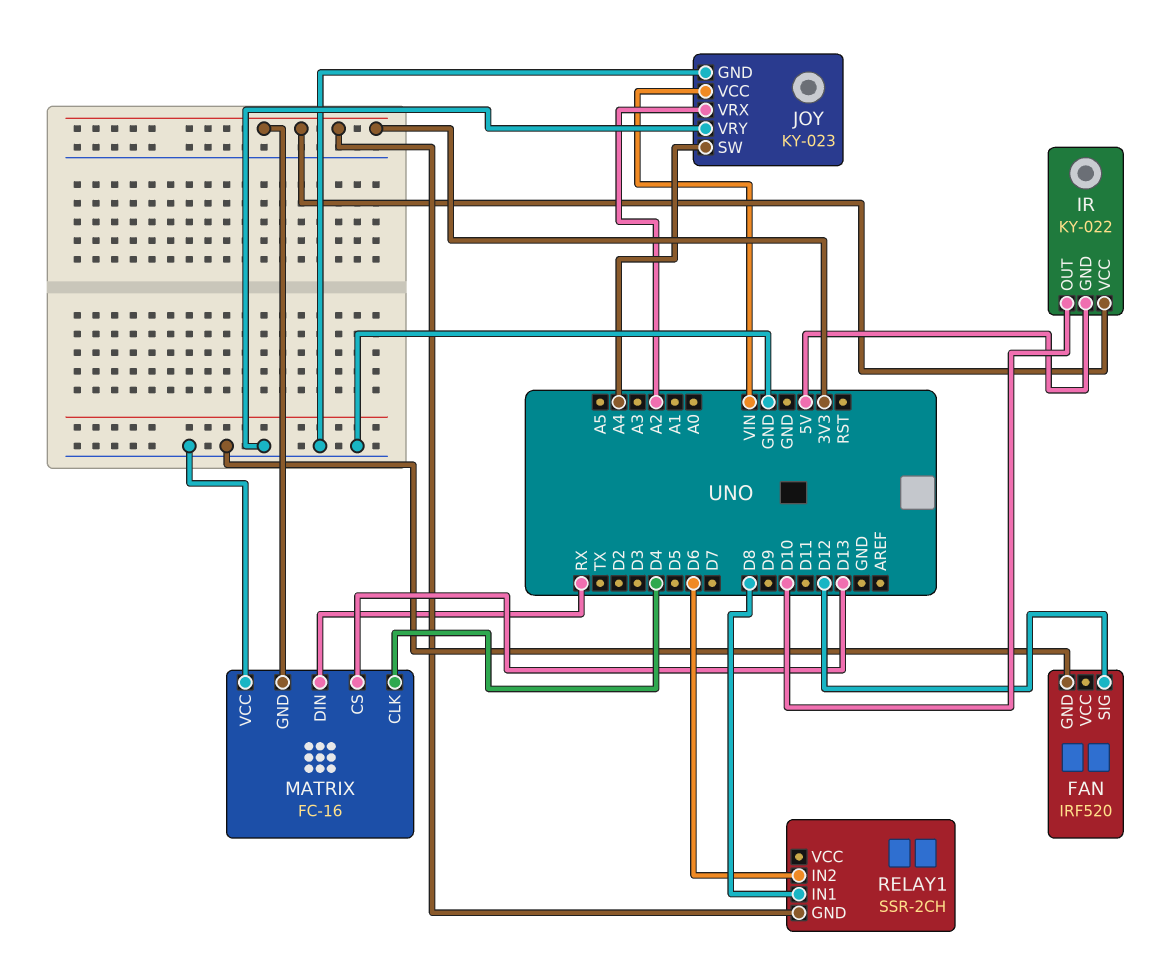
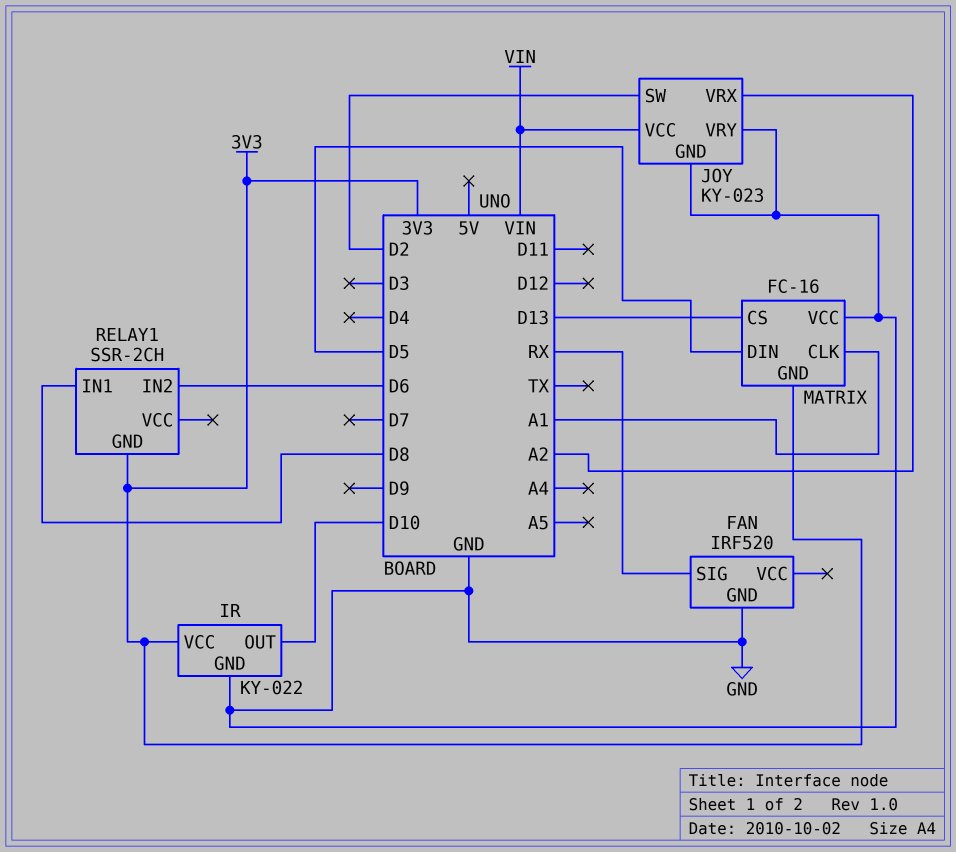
FAN pin SIG: D12 -> RX
IR pin GND: 5V -> GND
JOY pin SW: A4 -> D2
MATRIX pin CLK: D4 -> A1
MATRIX pin DIN: RX -> D5

